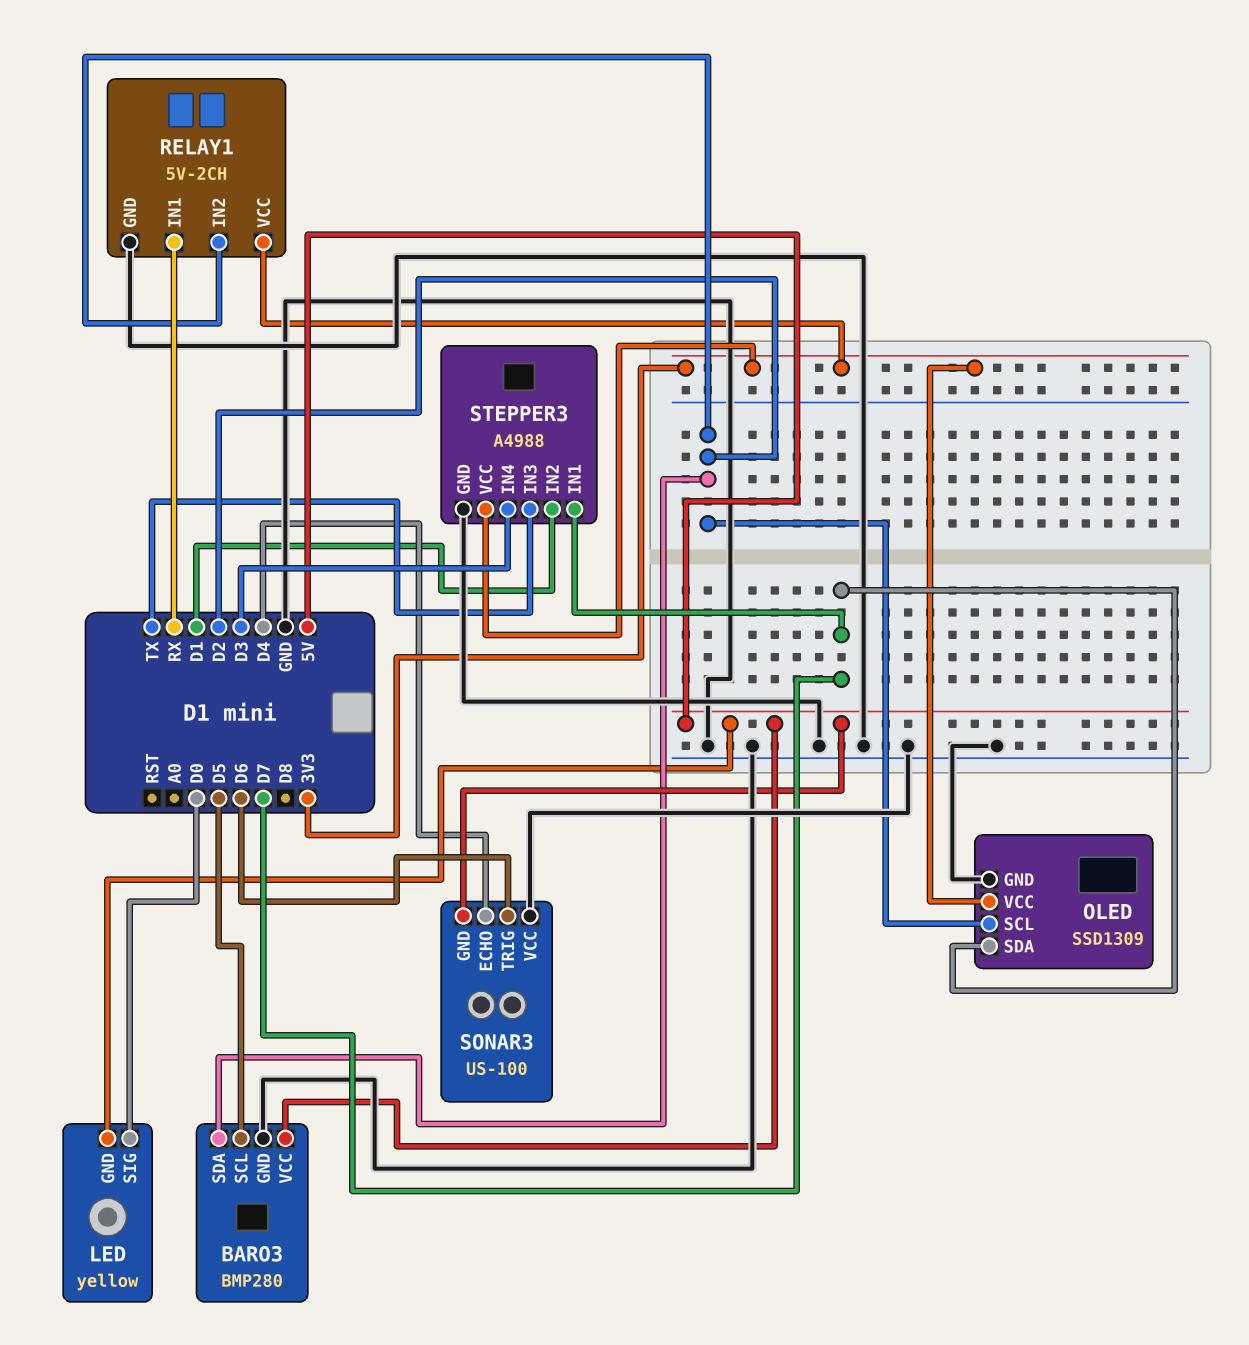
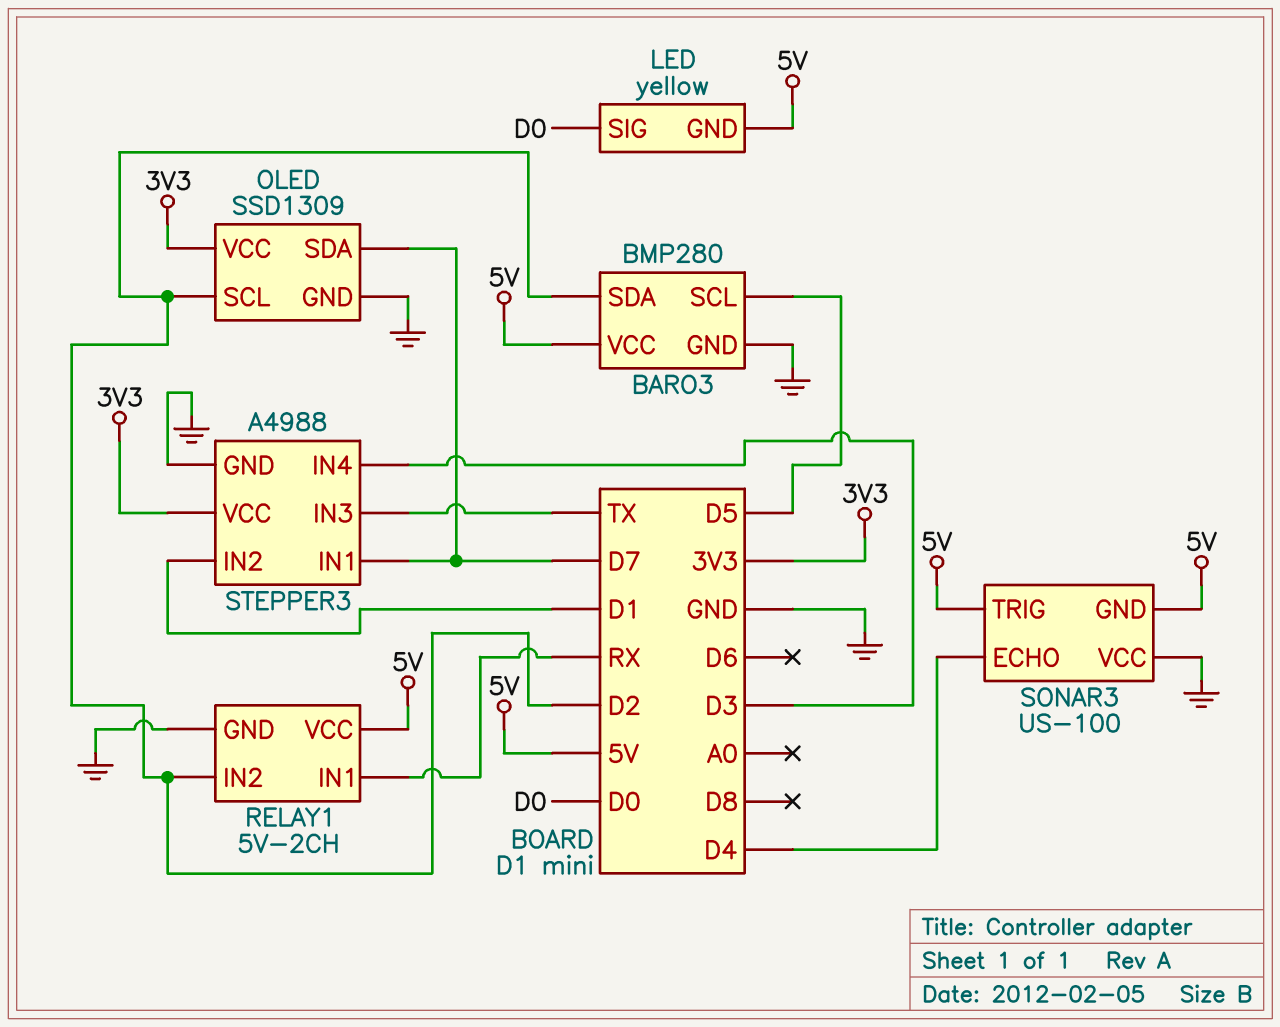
RELAY1 pin VCC: 3V3 -> 5V
SONAR3 pin TRIG: D6 -> 5V

